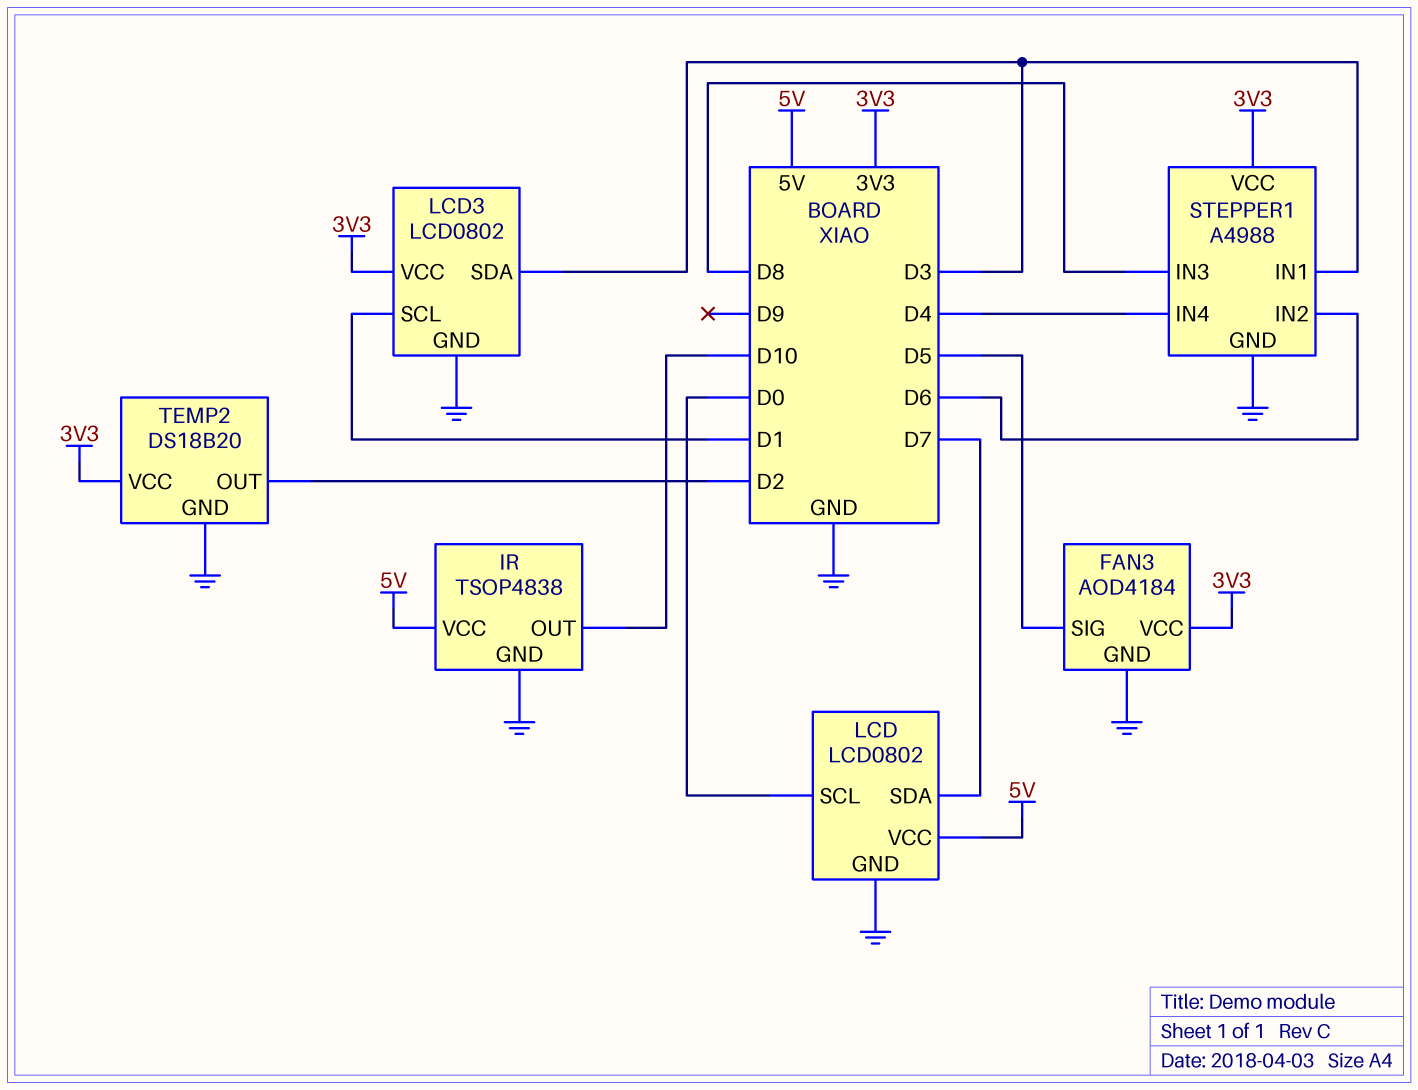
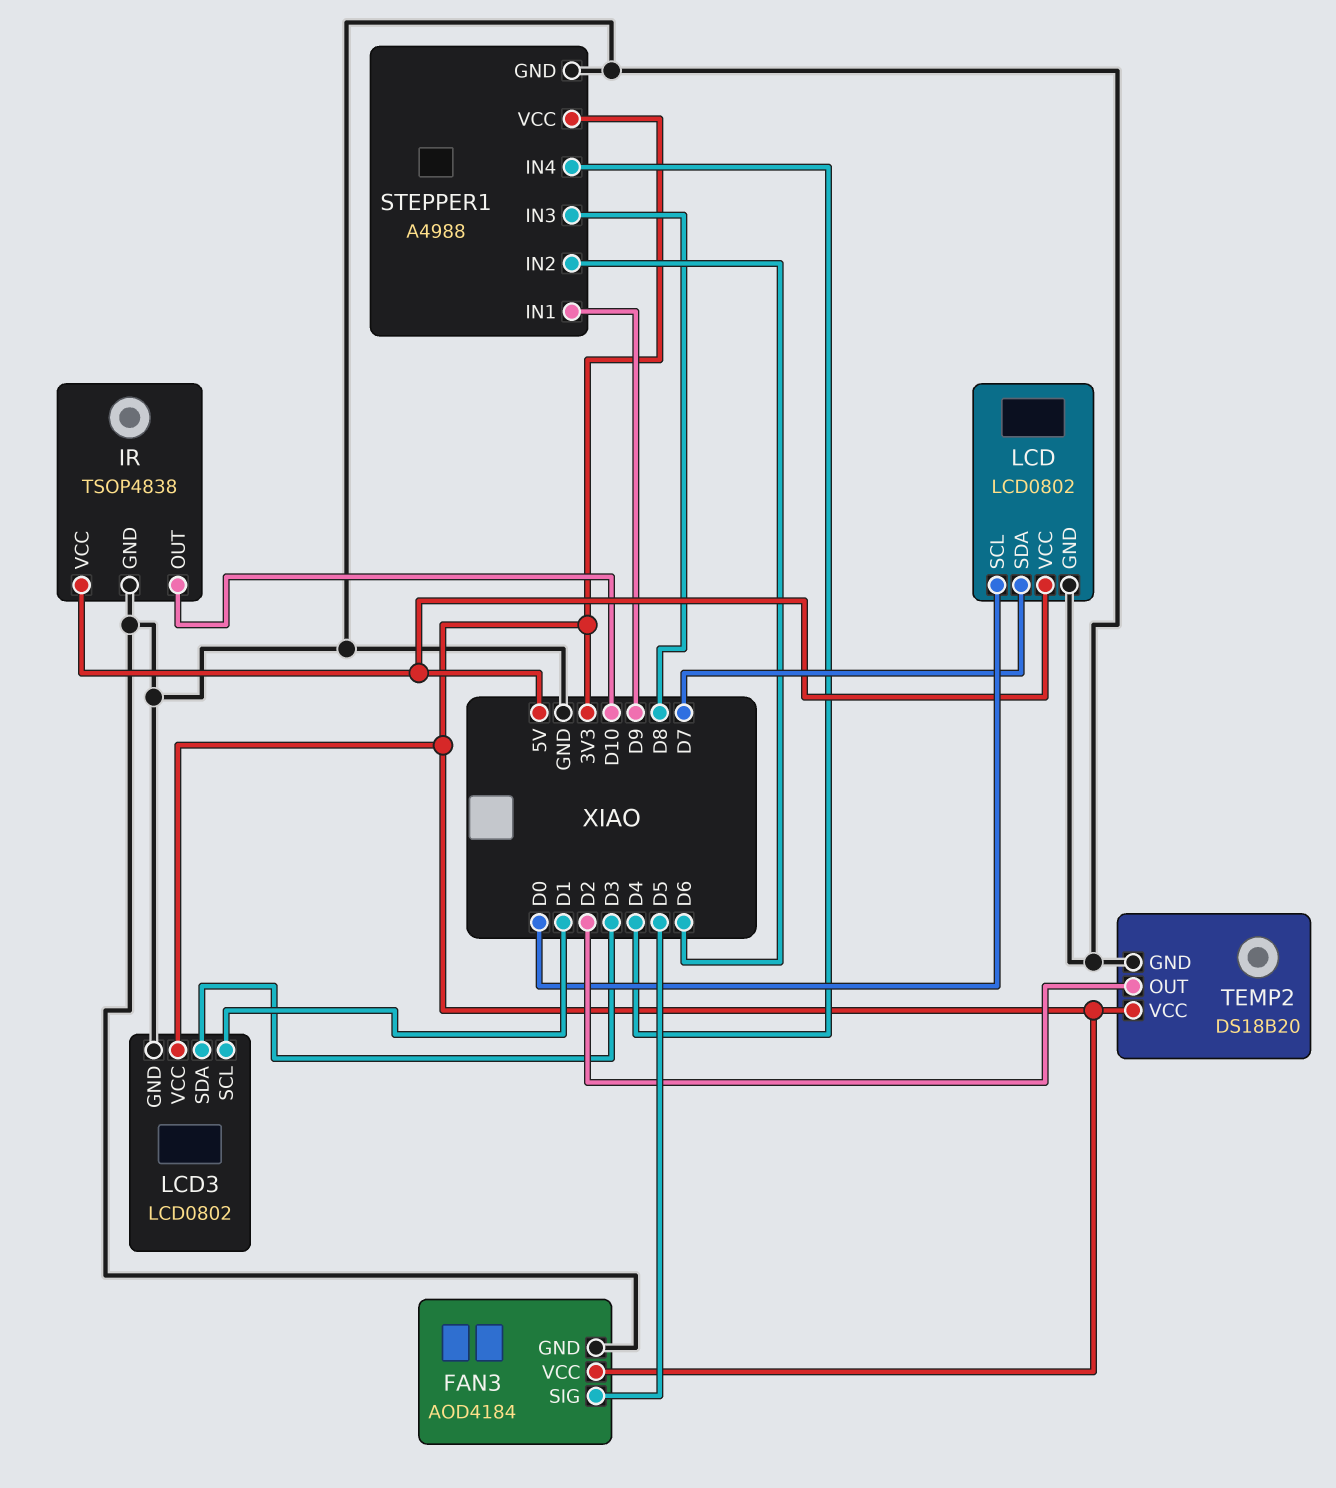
STEPPER1 pin IN1: D3 -> D9

